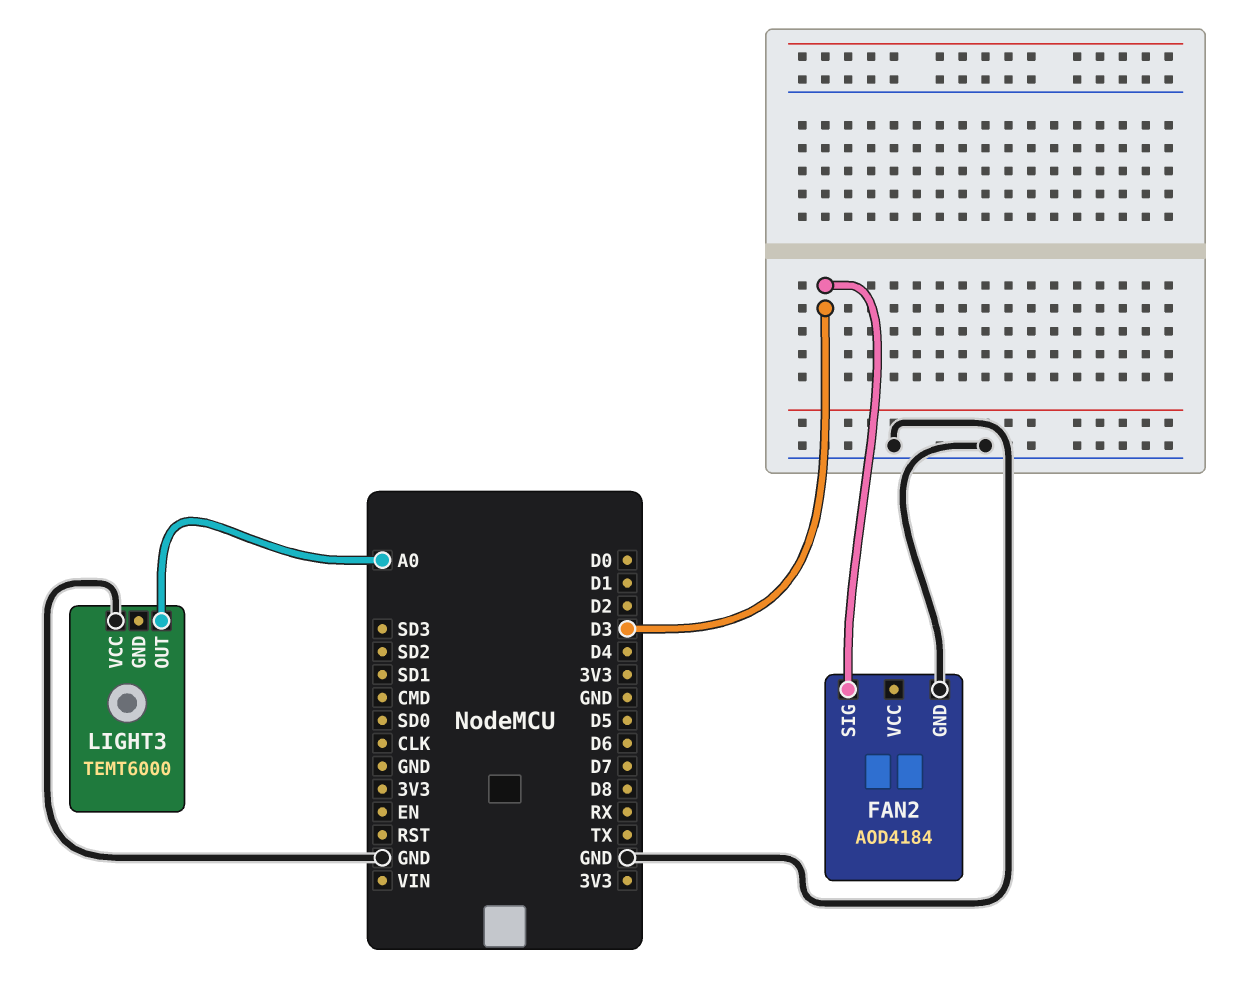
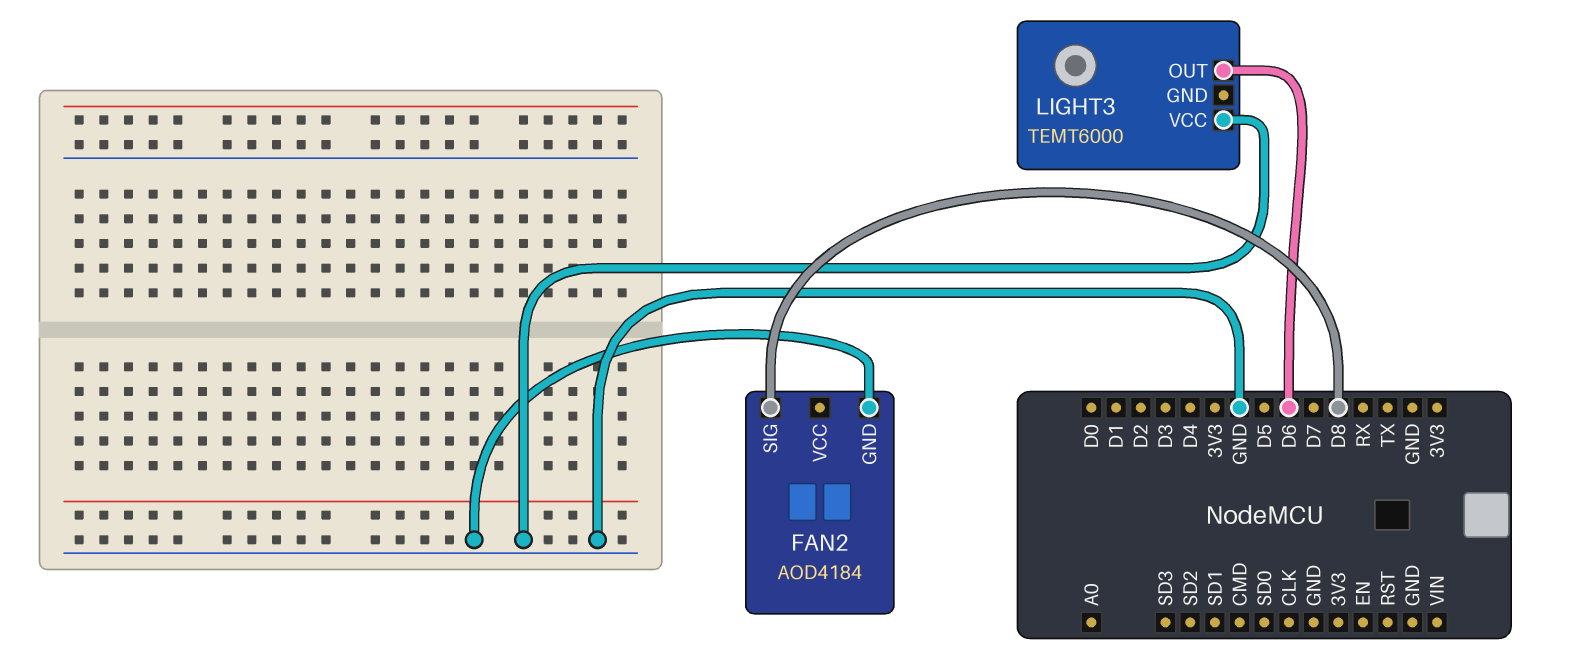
FAN2 pin SIG: D3 -> D8
LIGHT3 pin OUT: A0 -> D6

